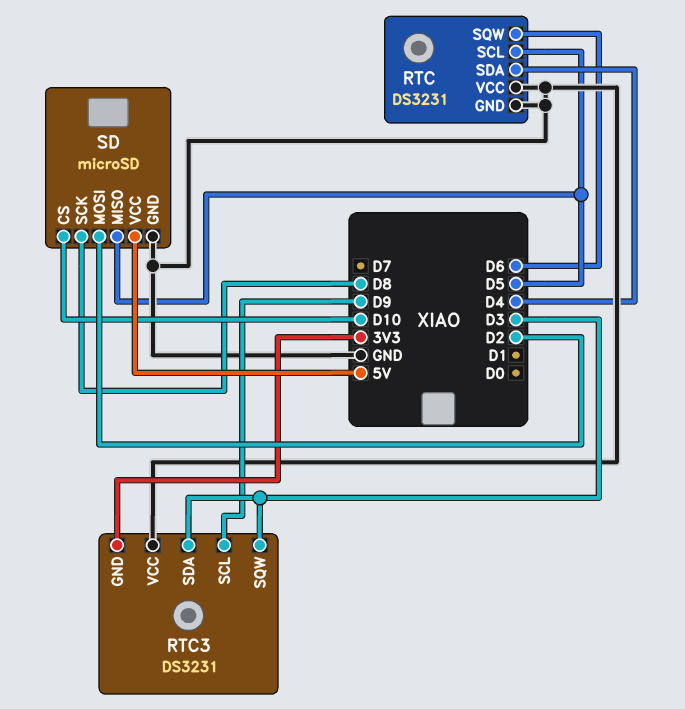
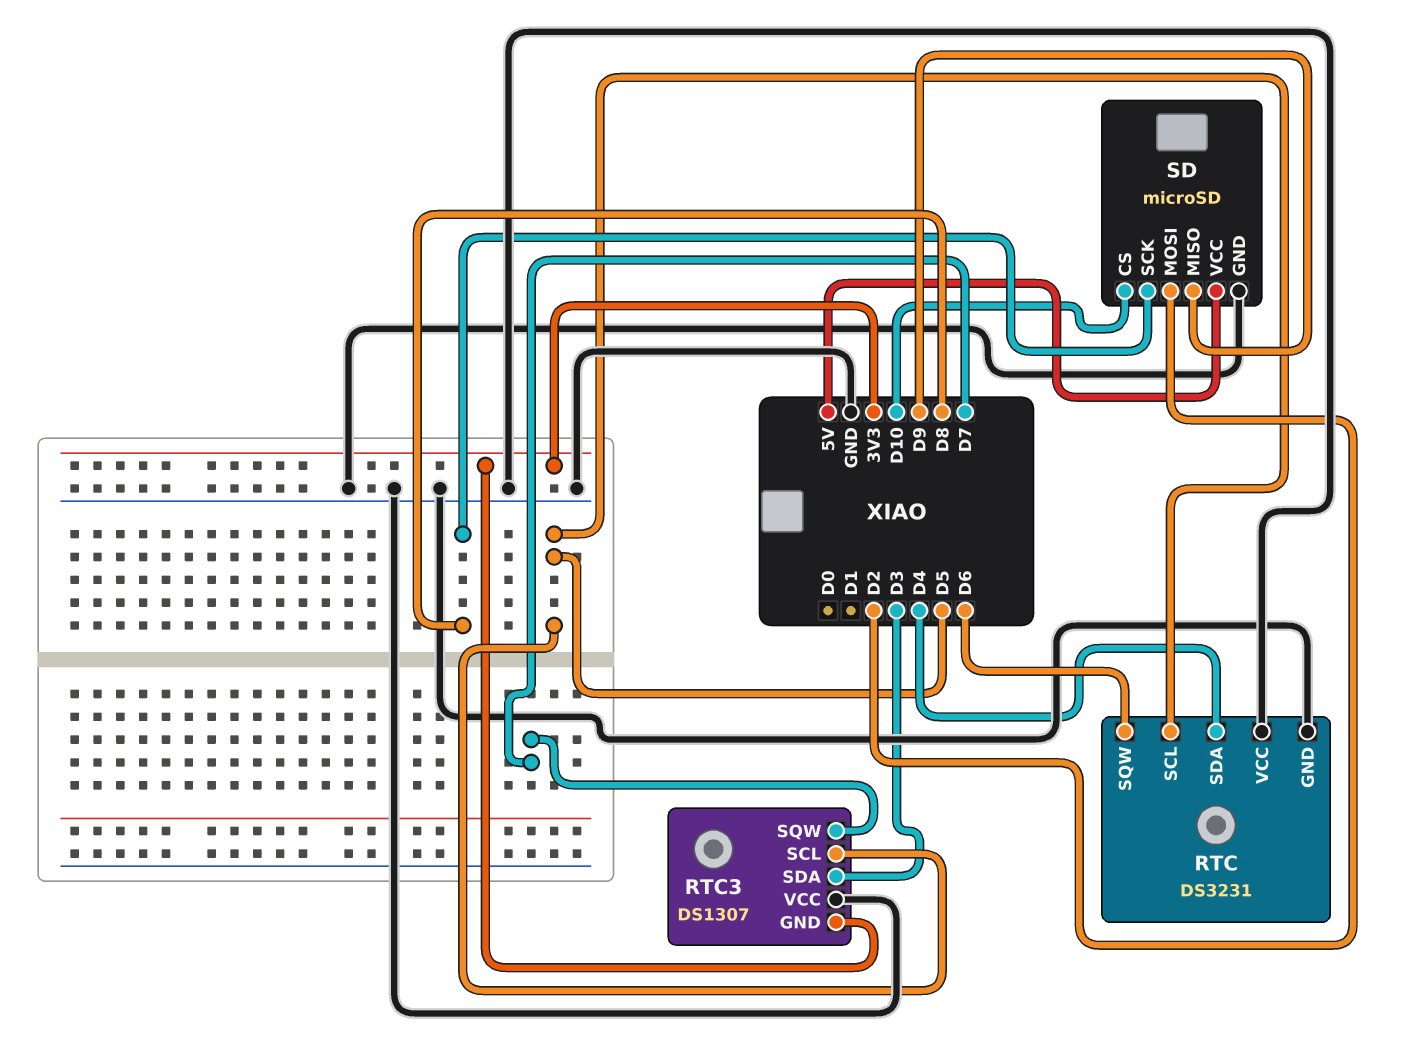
RTC3: DS3231 -> DS1307
RTC3 pin SCL: D9 -> D5
RTC3 pin SQW: D3 -> D7
SD pin MISO: D5 -> D9

